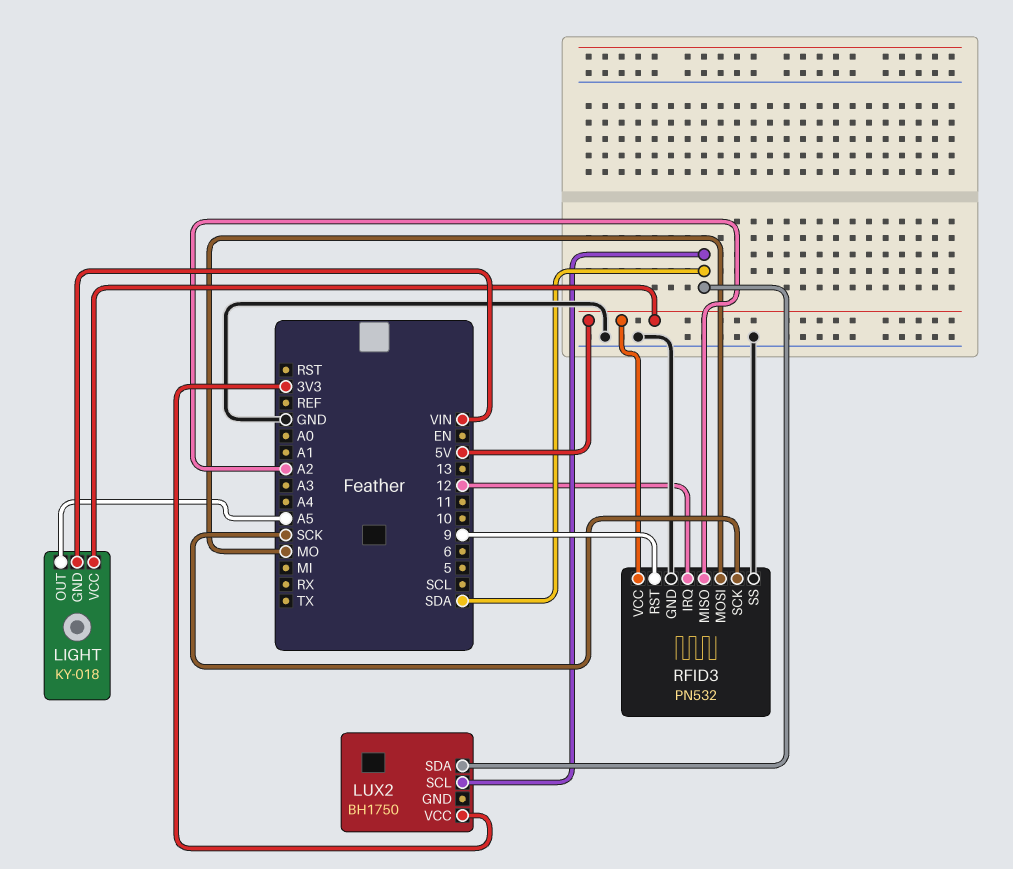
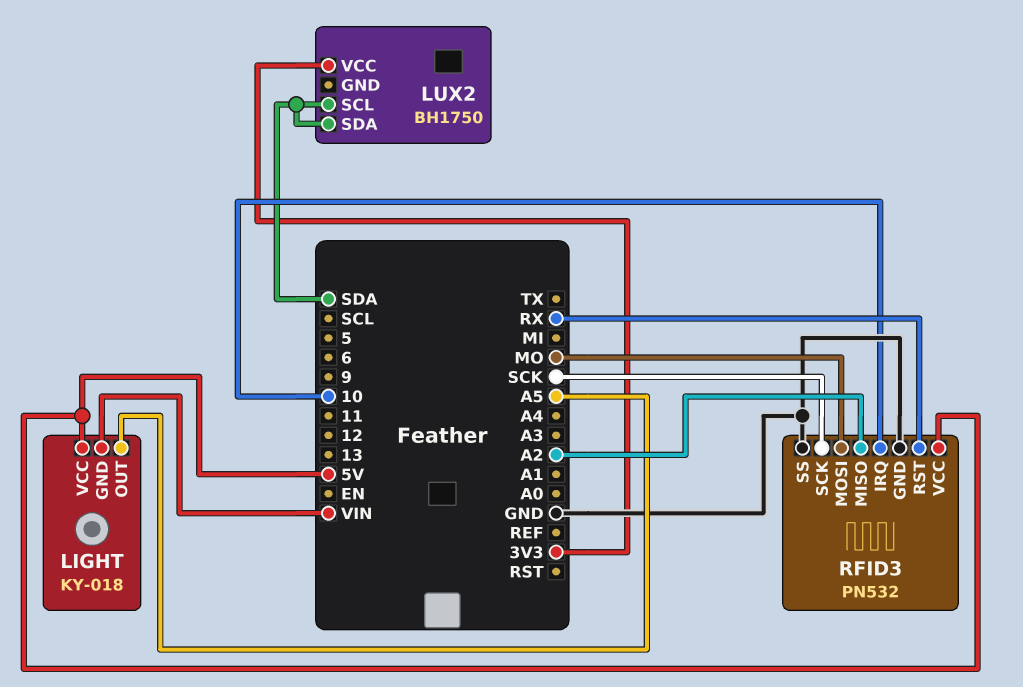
RFID3 pin IRQ: 12 -> 10
RFID3 pin RST: 9 -> RX

